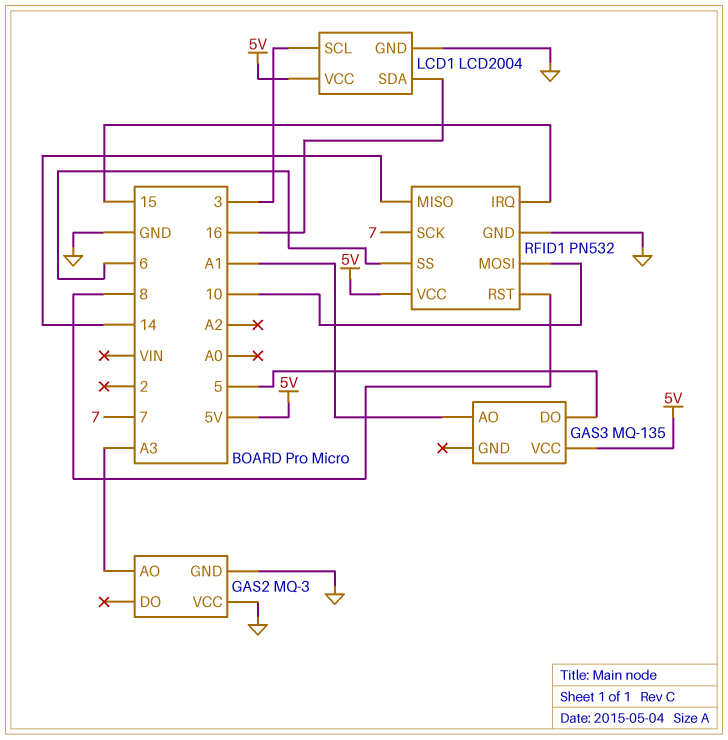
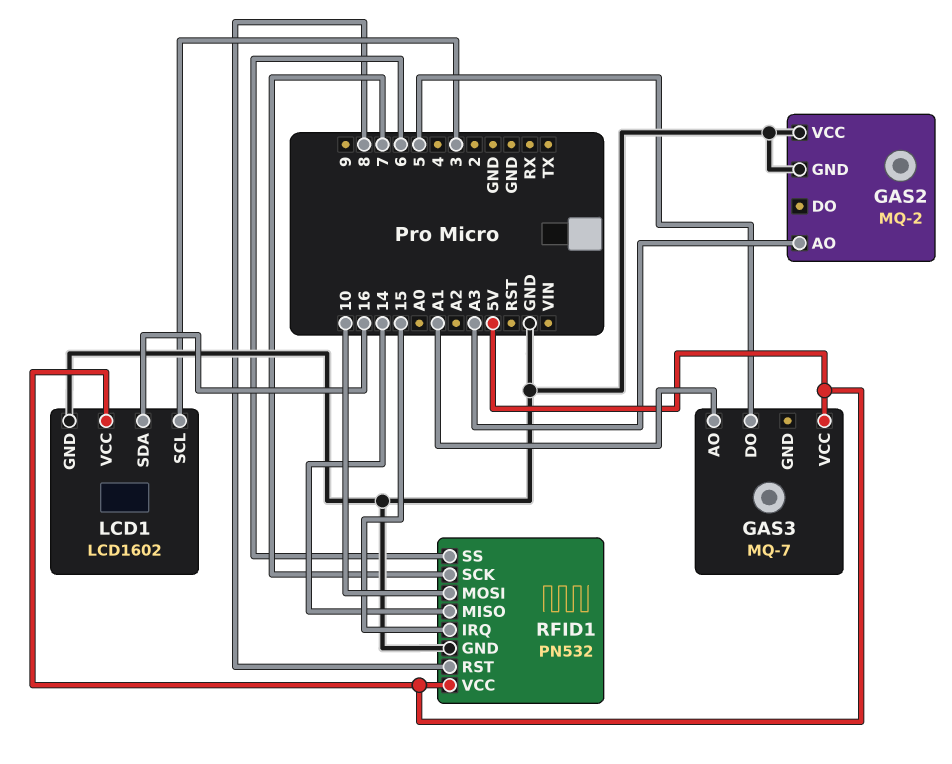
GAS2: MQ-3 -> MQ-2
GAS3: MQ-135 -> MQ-7
LCD1: LCD2004 -> LCD1602

